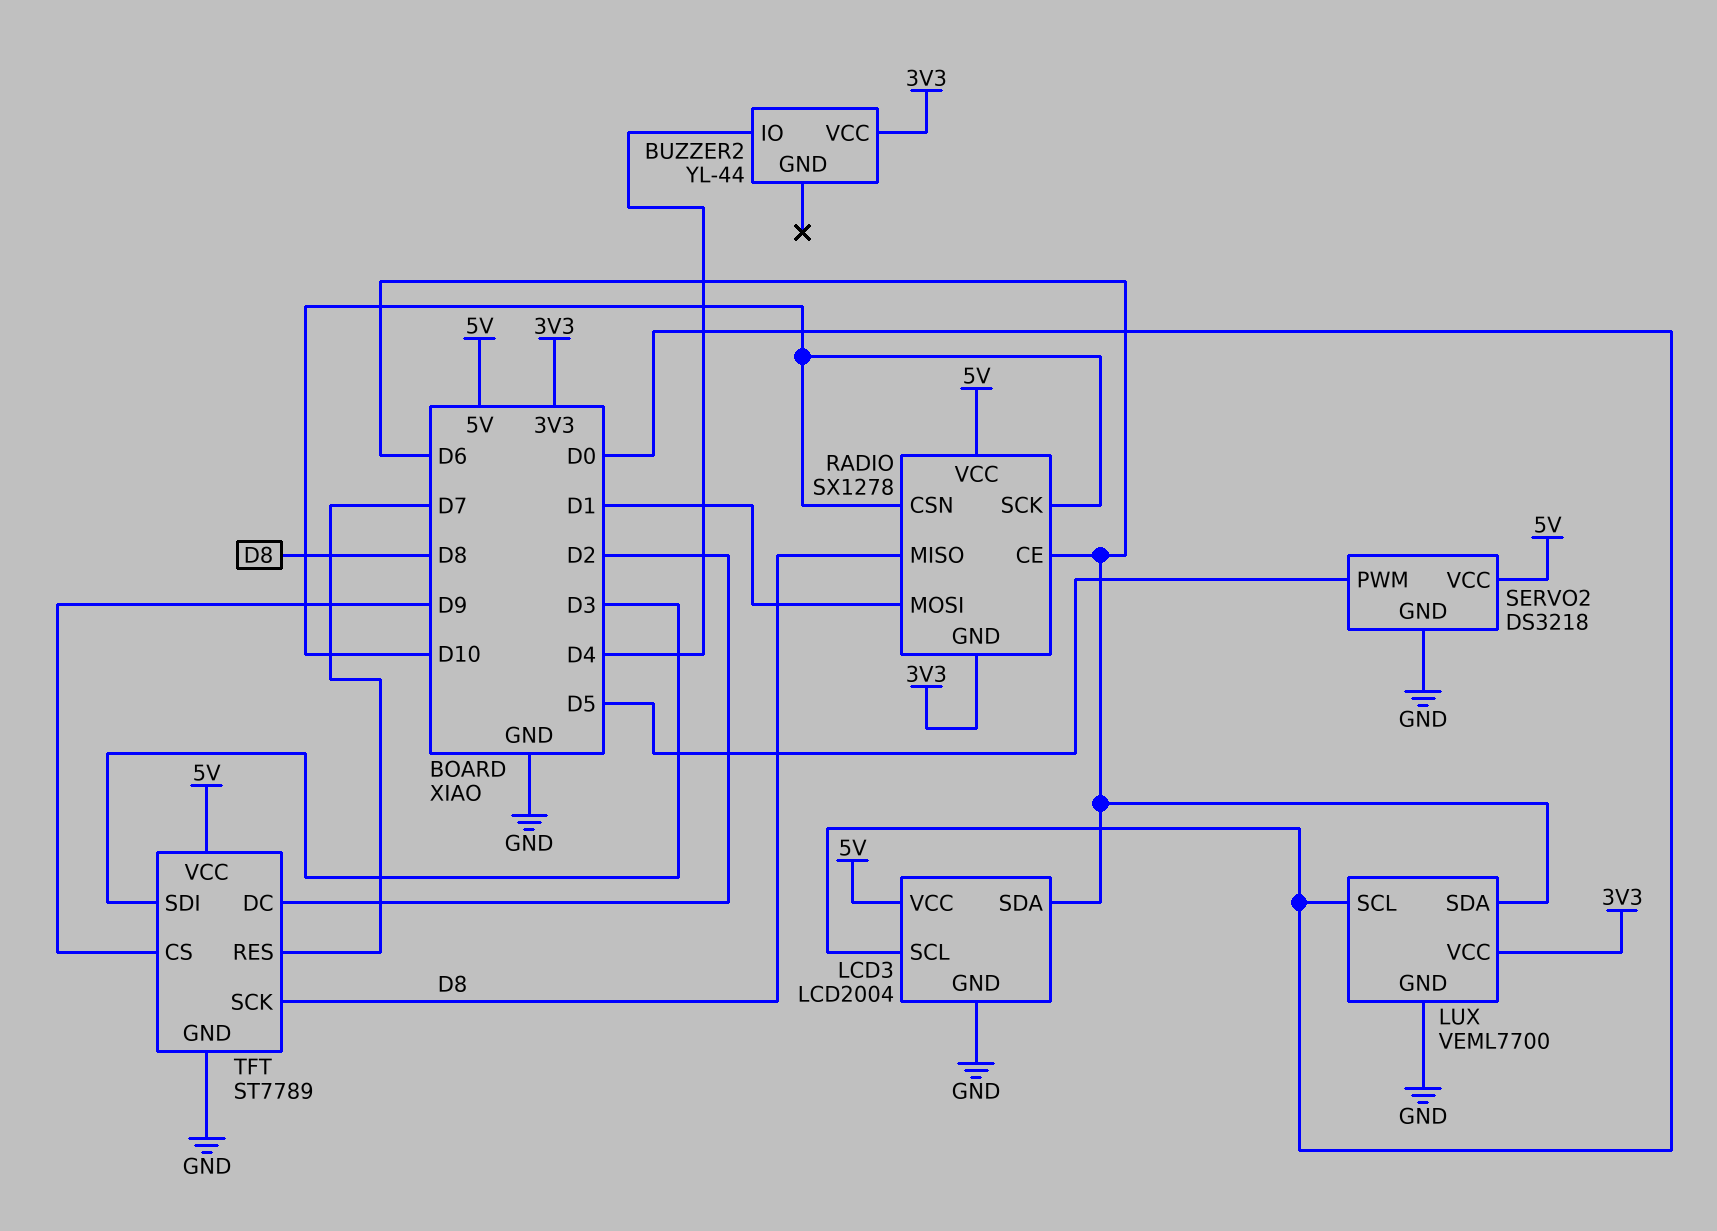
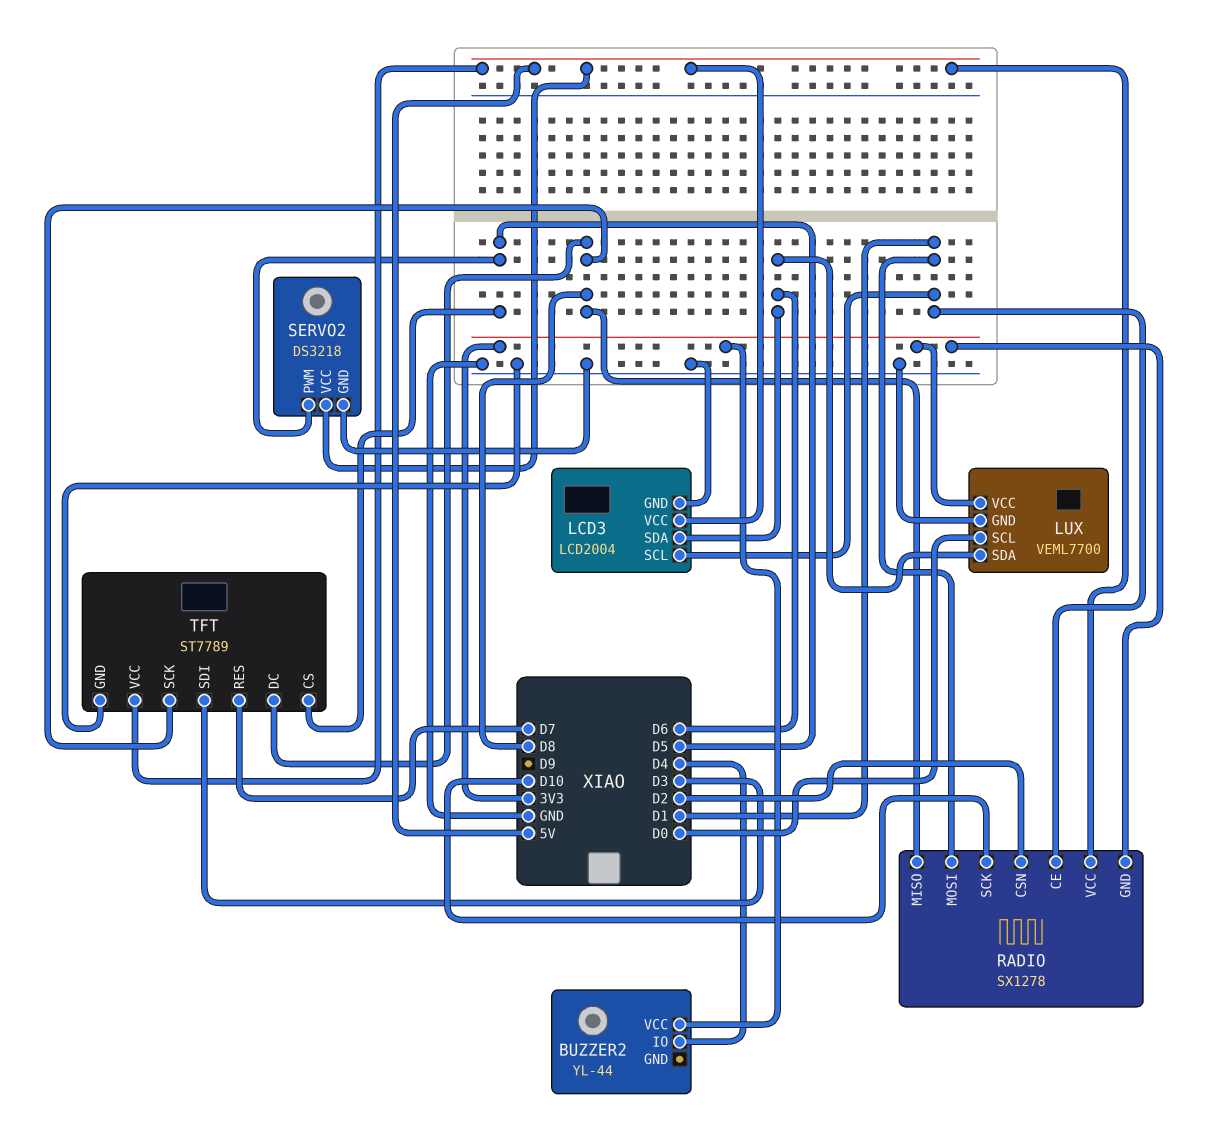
LCD3 pin SCL: D0 -> D1
RADIO pin CE: D6 -> D1
RADIO pin CSN: D10 -> D2
TFT pin CS: D9 -> D5
TFT pin DC: D2 -> D8

